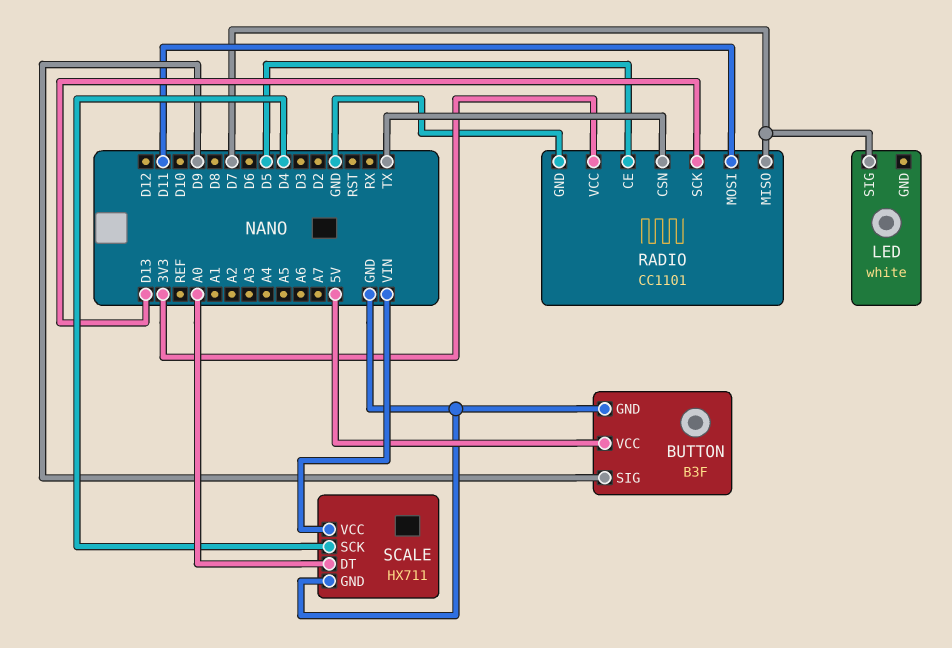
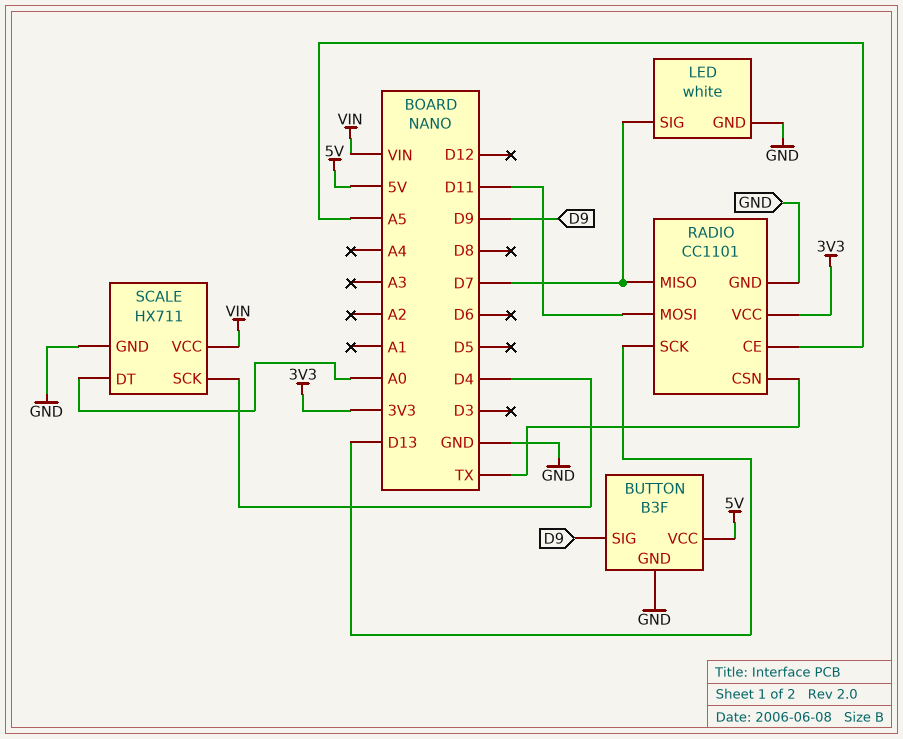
LED pin GND: none -> GND
RADIO pin CE: D5 -> A5

